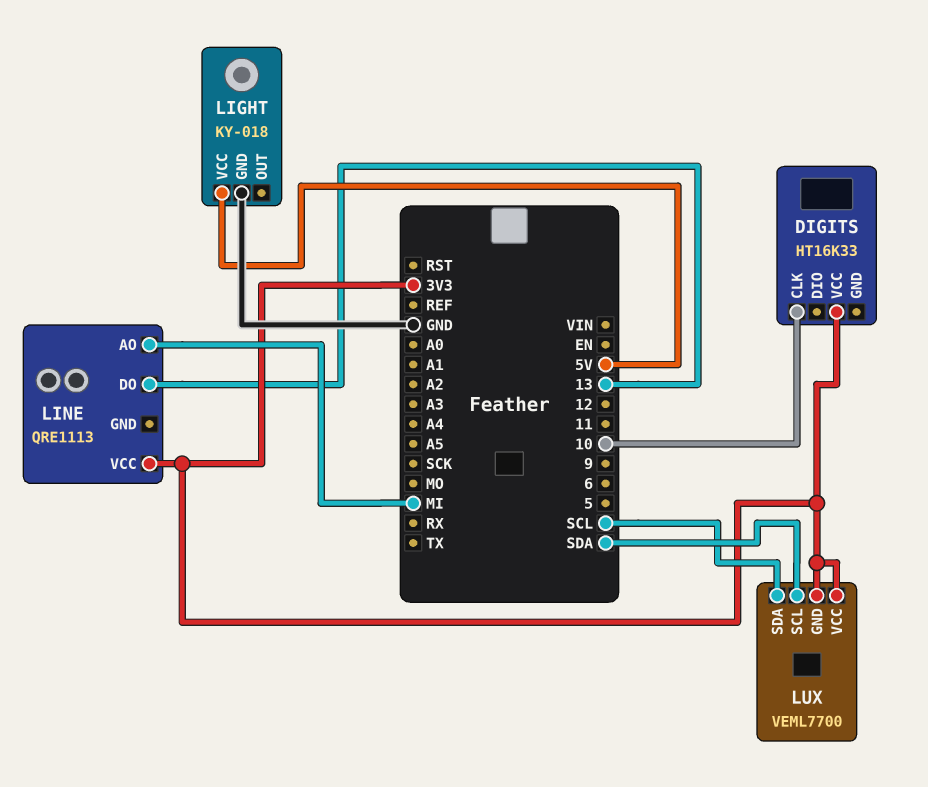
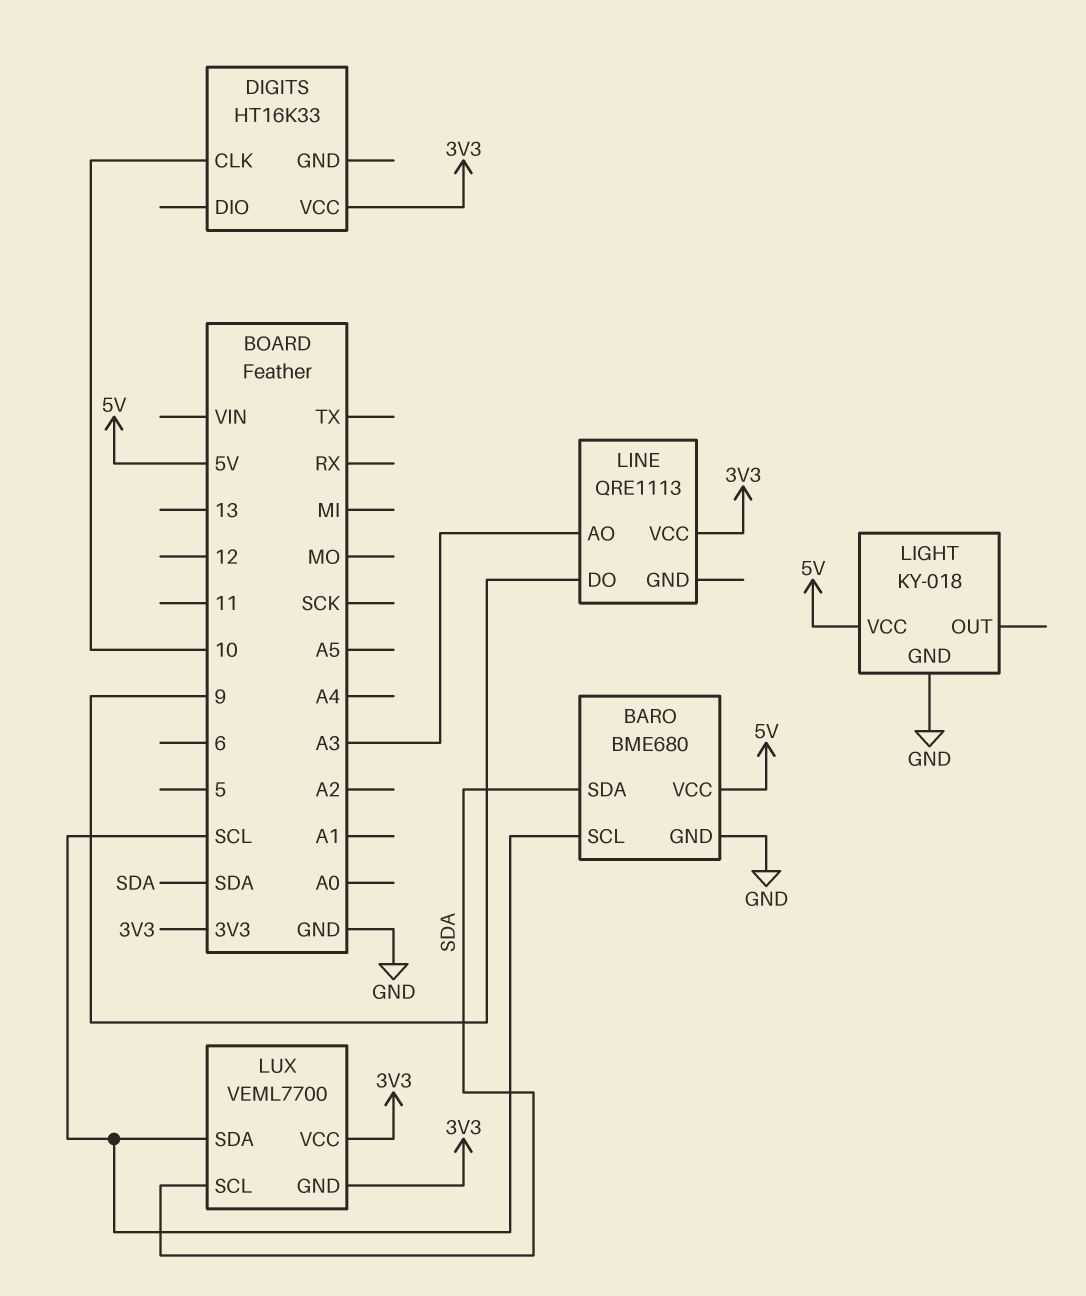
BARO: none -> BME680
BARO pin GND: none -> GND
BARO pin SCL: none -> SCL
BARO pin SDA: none -> SDA
BARO pin VCC: none -> 5V
LINE pin AO: MI -> A3
LINE pin DO: 13 -> 9

